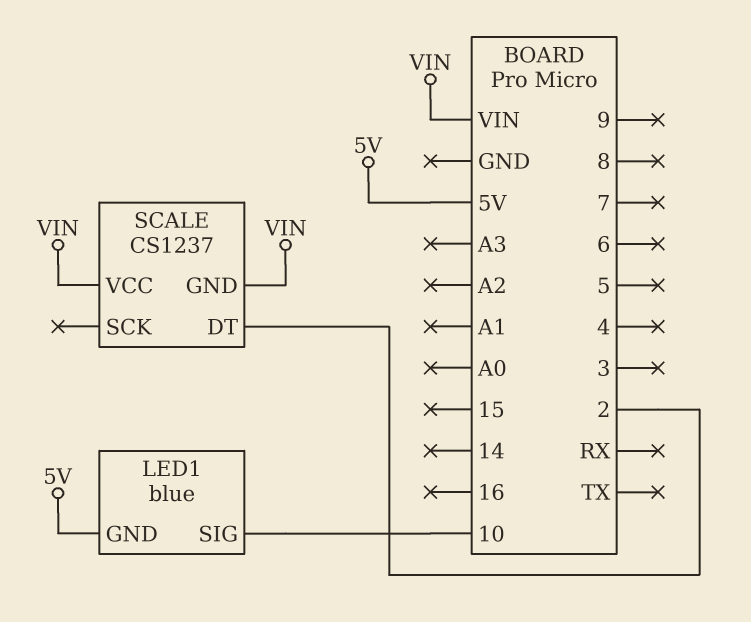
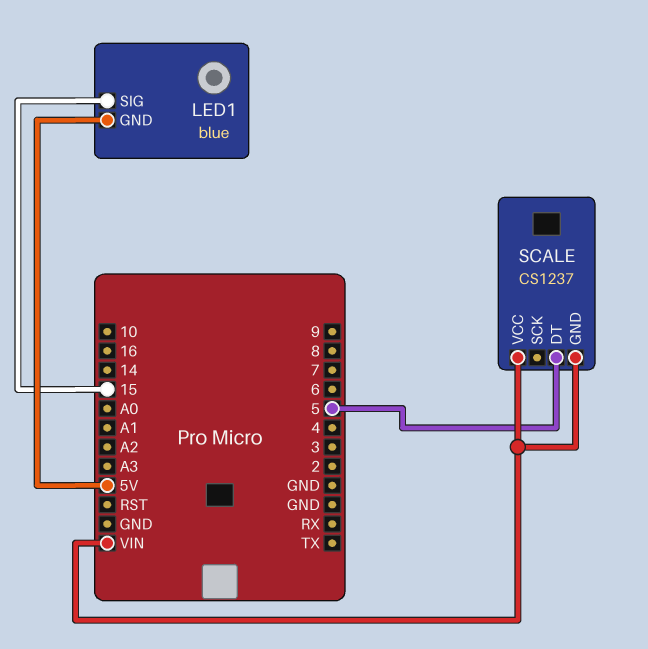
LED1 pin SIG: 10 -> 15
SCALE pin DT: 2 -> 5

